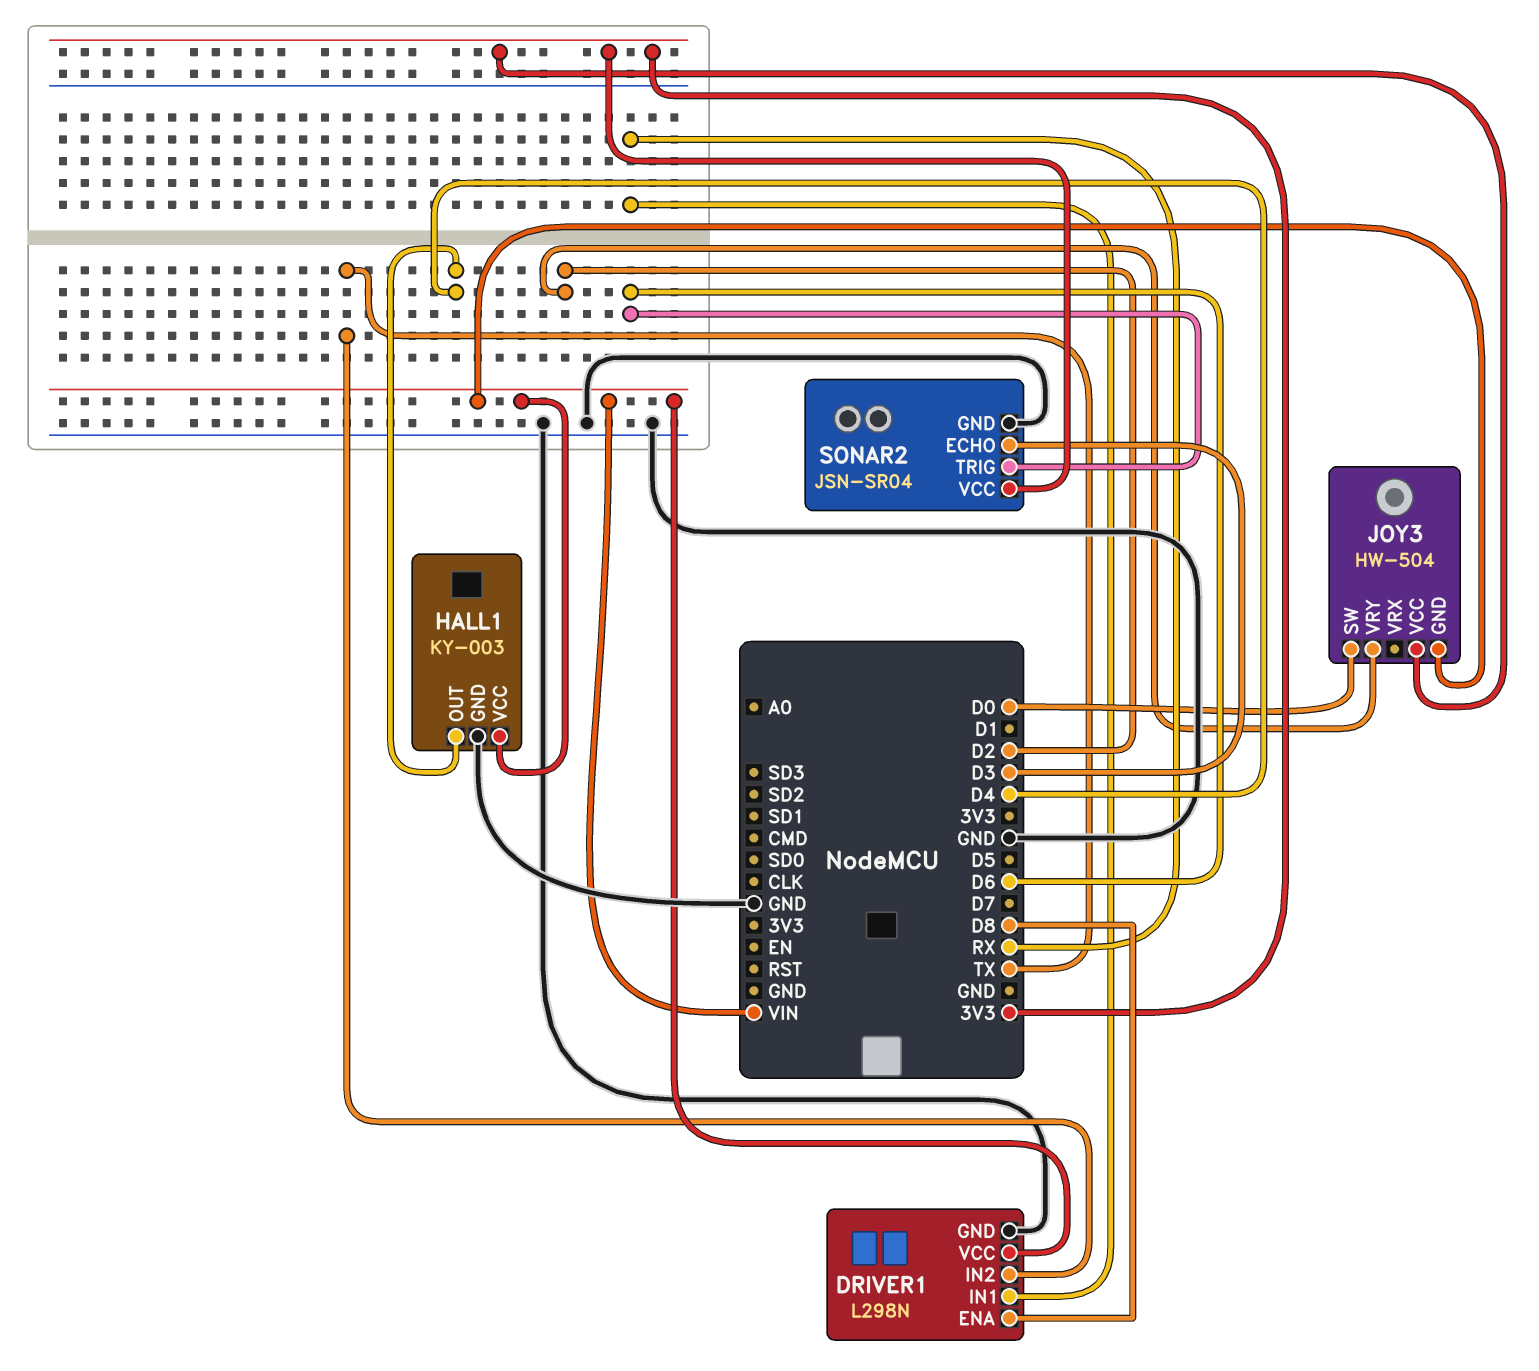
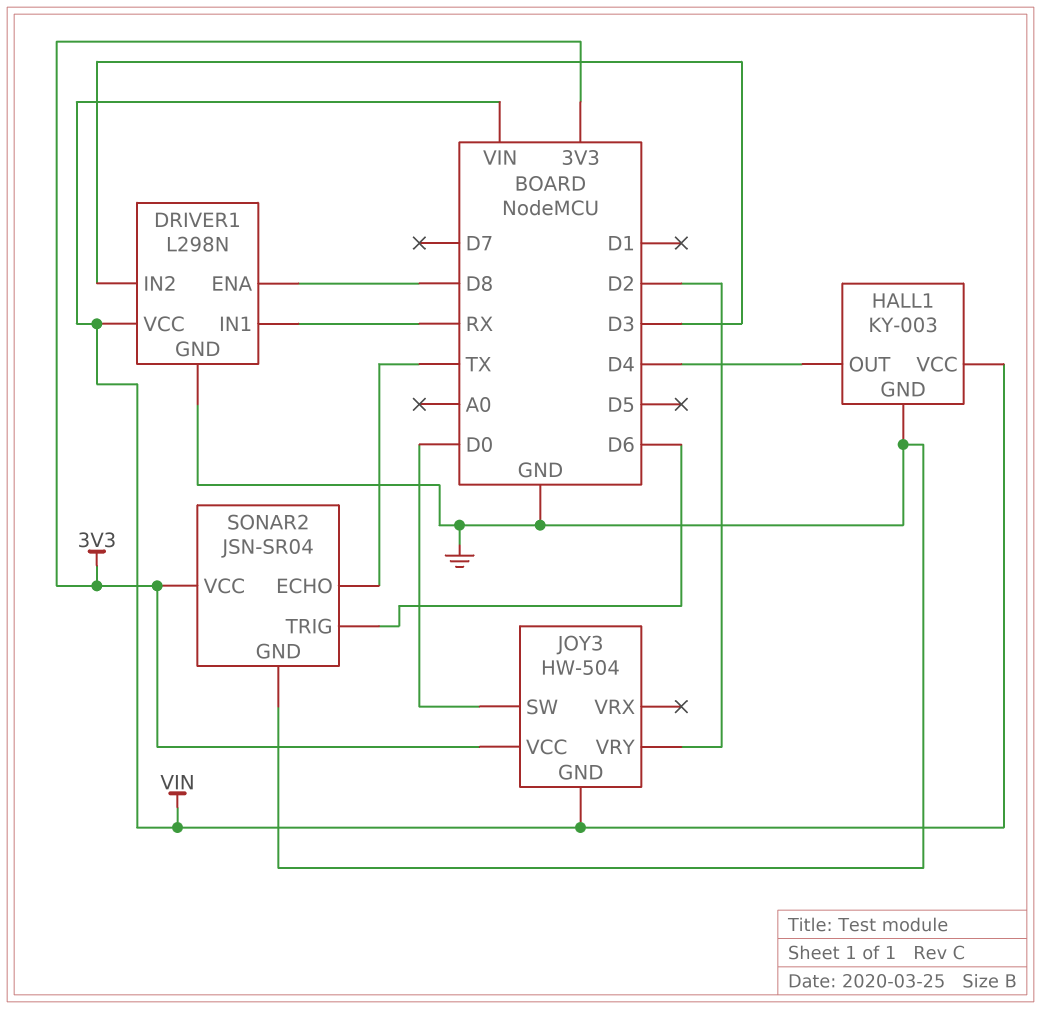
DRIVER1 pin IN2: TX -> D3
SONAR2 pin ECHO: D3 -> TX

